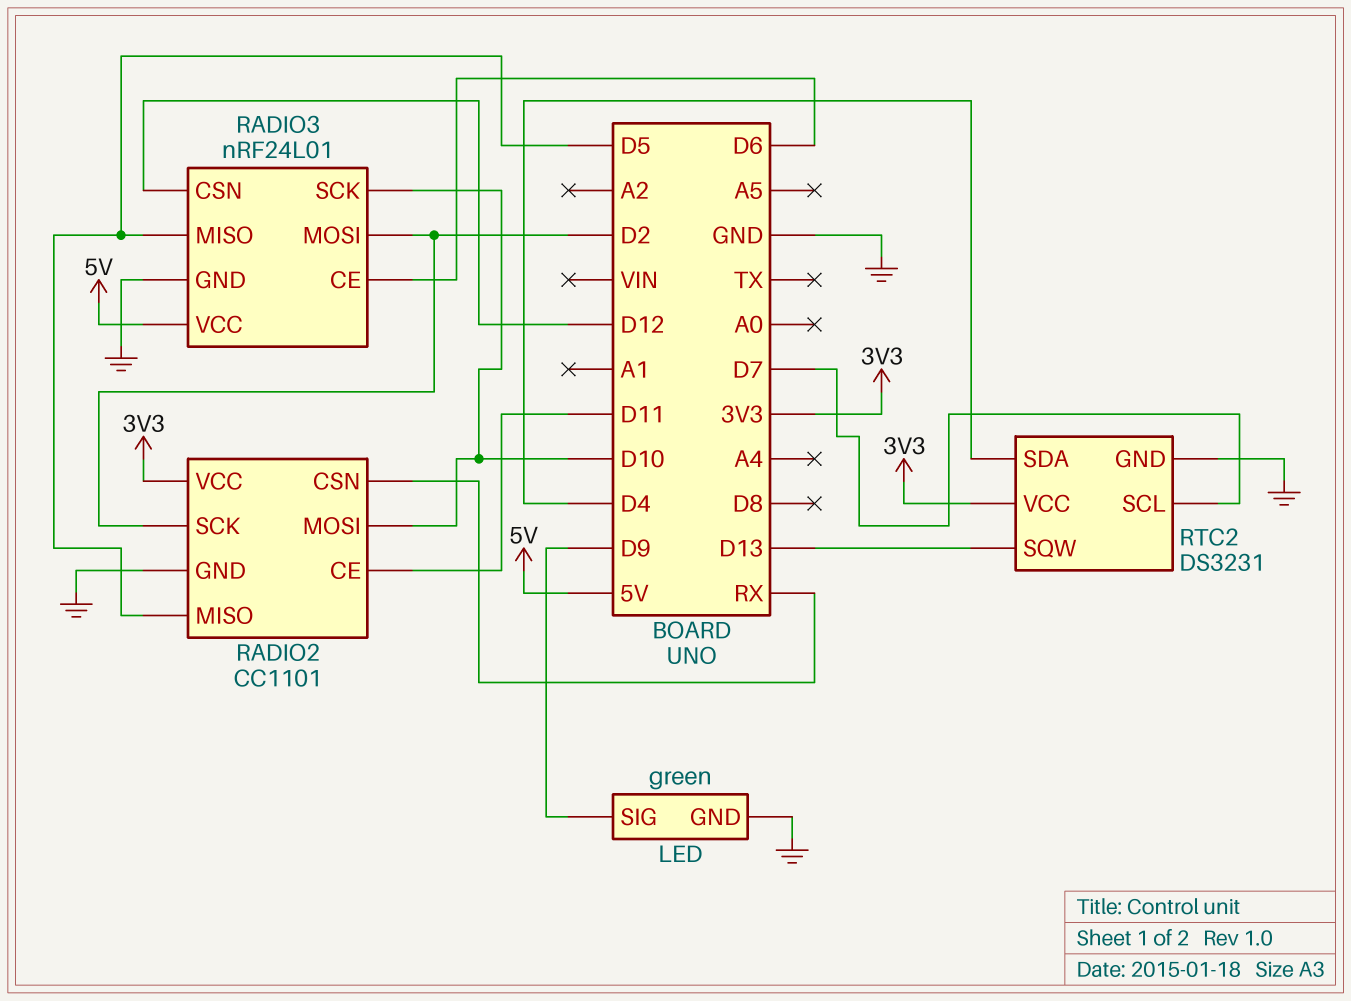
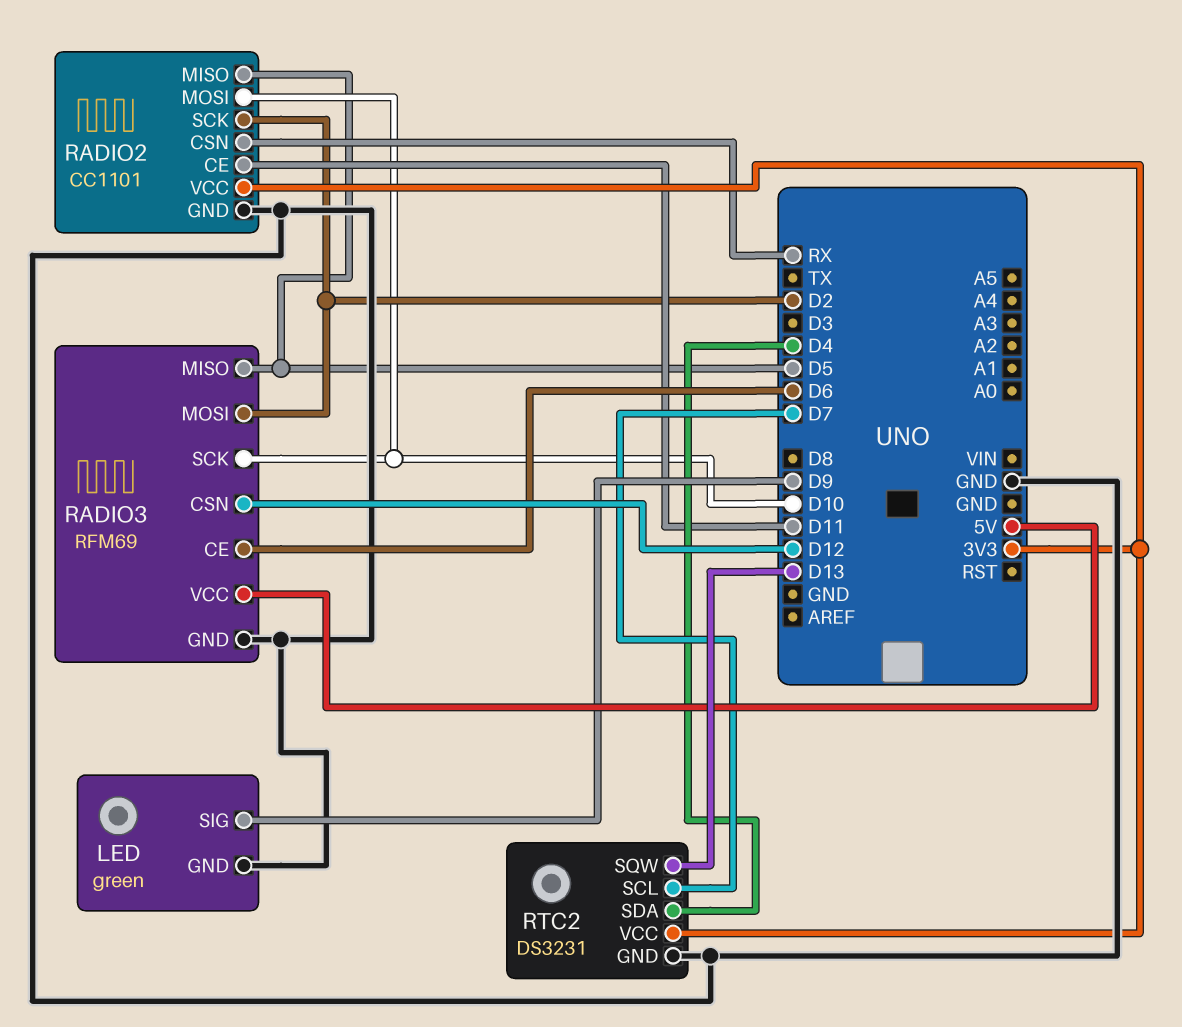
RADIO3: nRF24L01 -> RFM69

